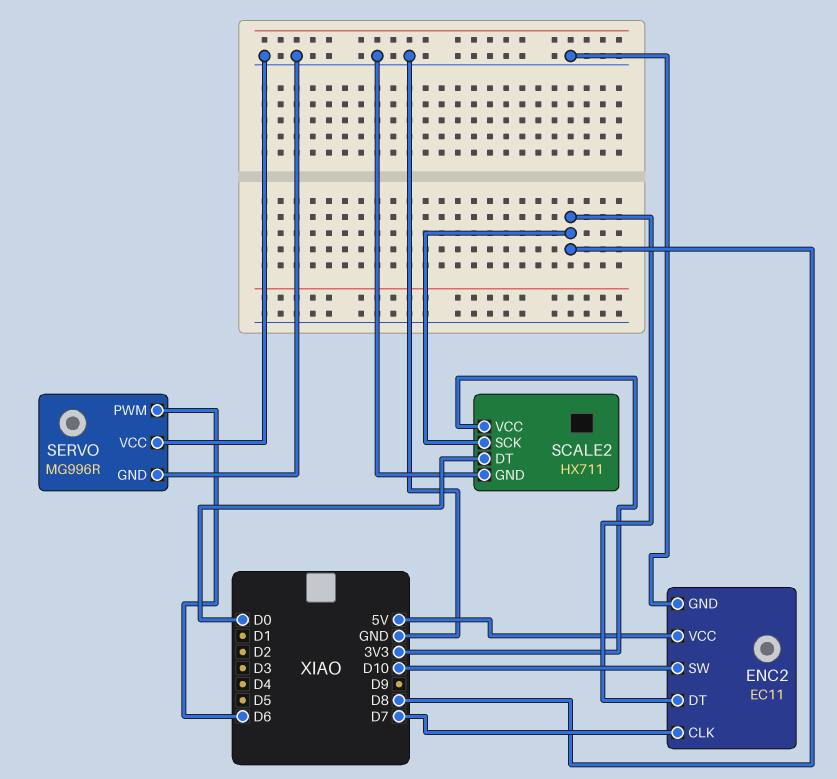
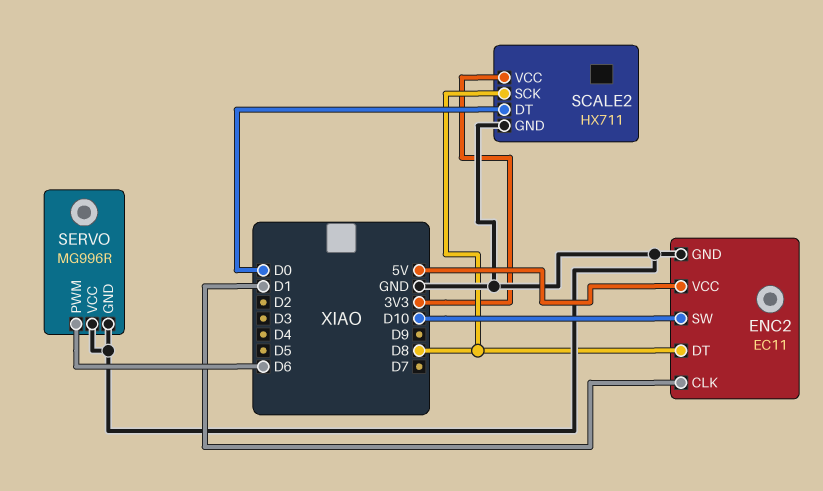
ENC2 pin CLK: D7 -> D1

